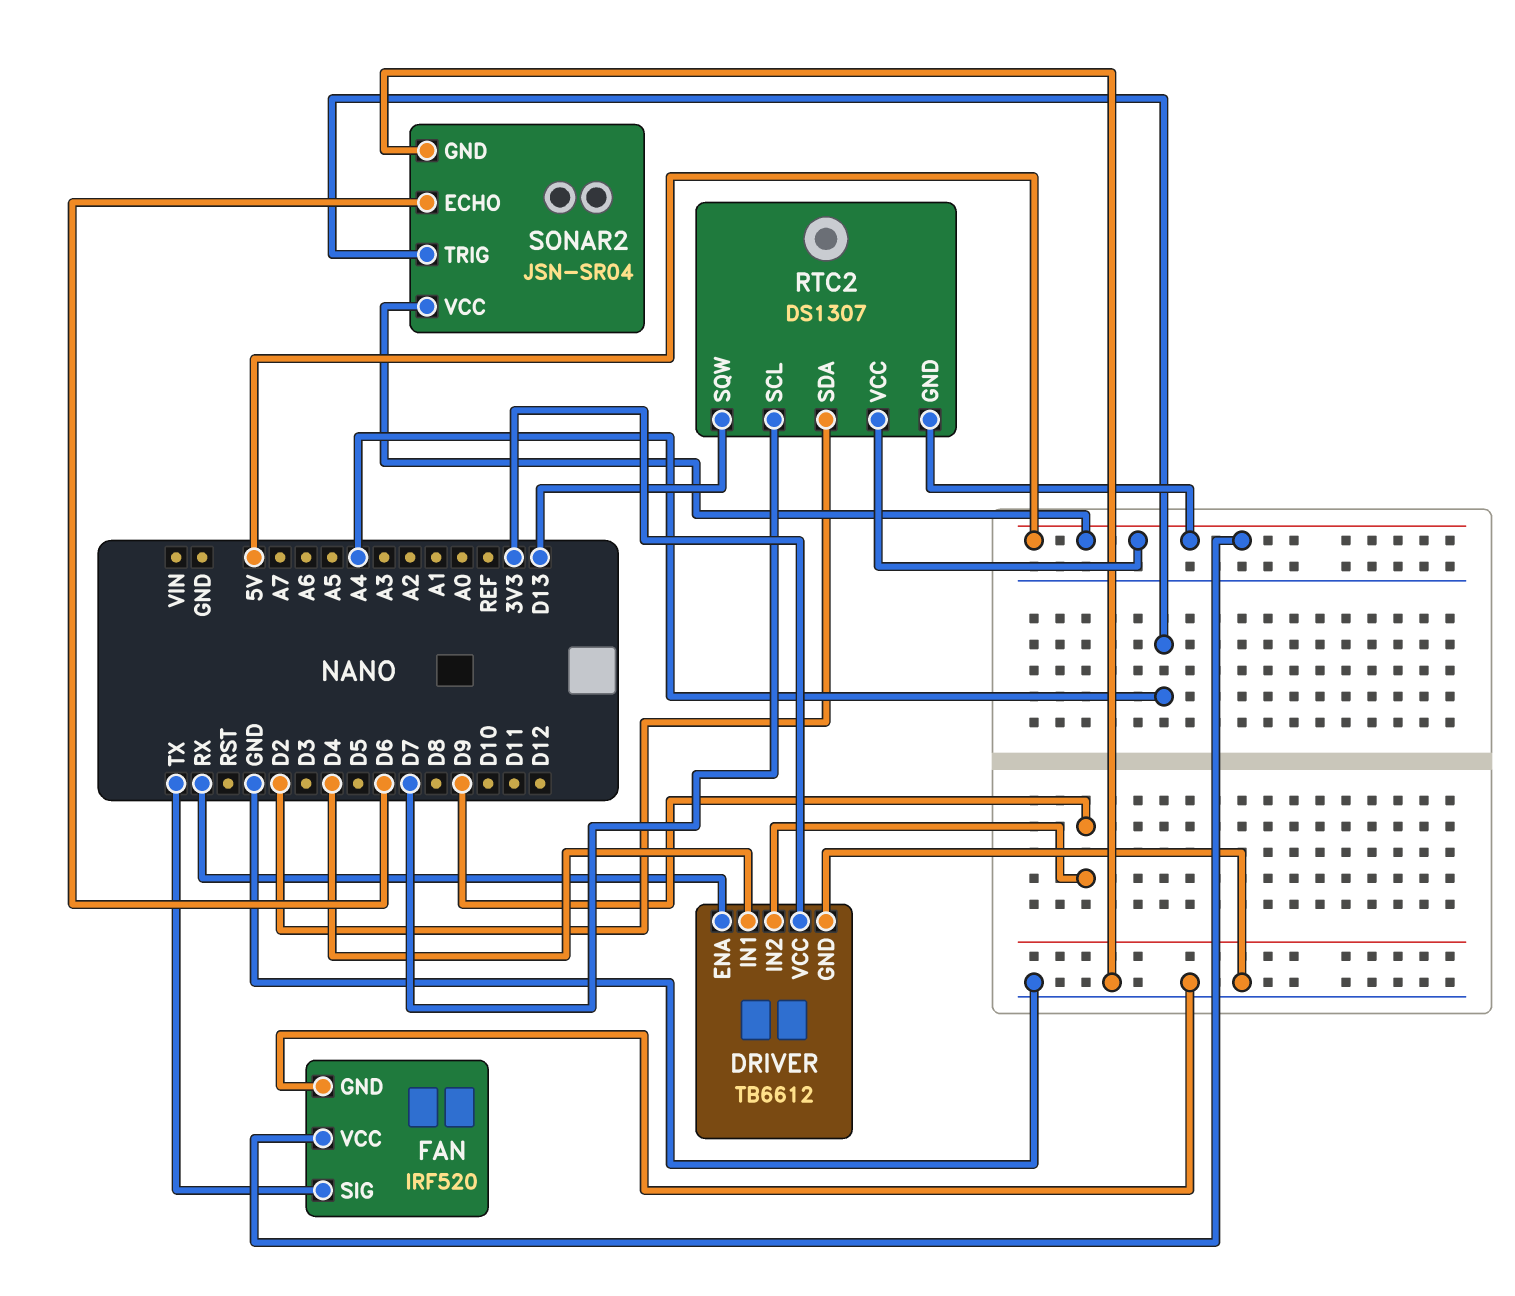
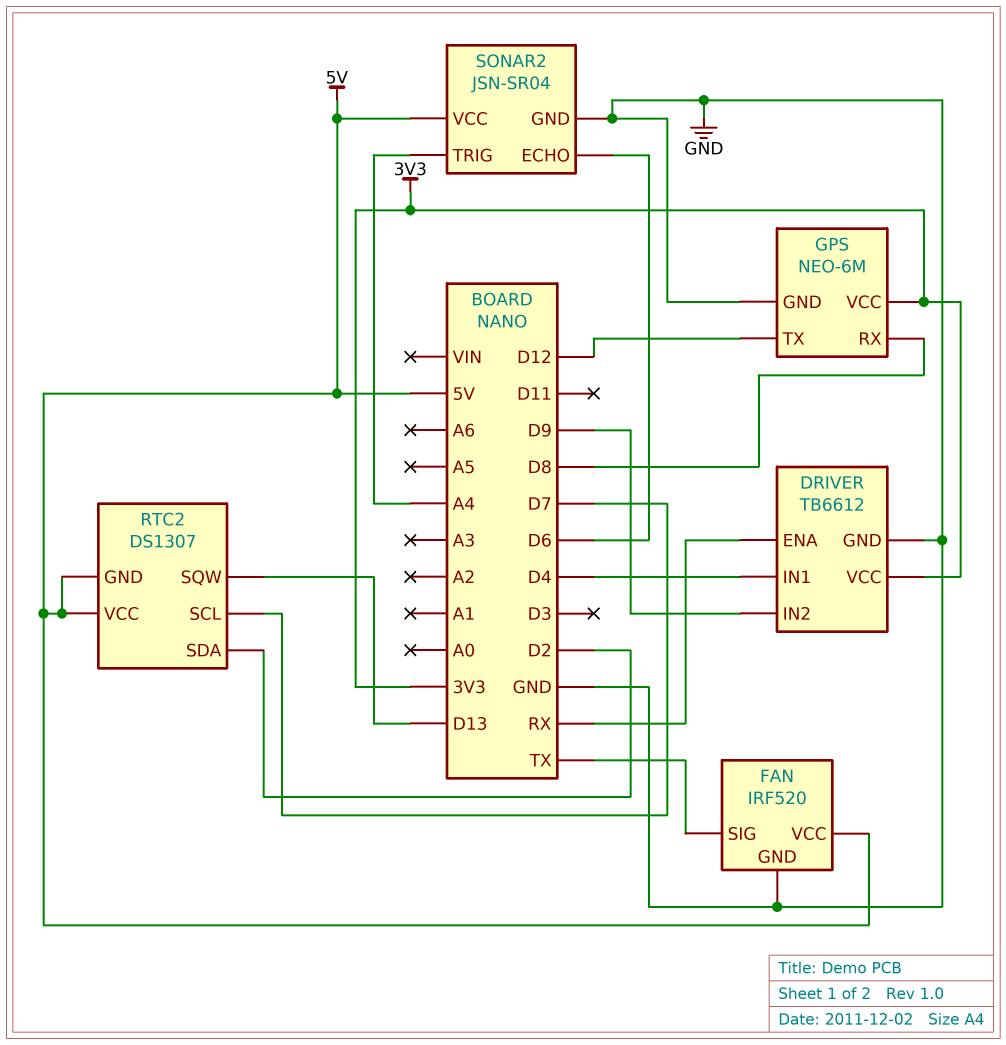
GPS: none -> NEO-6M
GPS pin GND: none -> GND
GPS pin RX: none -> D8
GPS pin TX: none -> D12
GPS pin VCC: none -> 3V3

